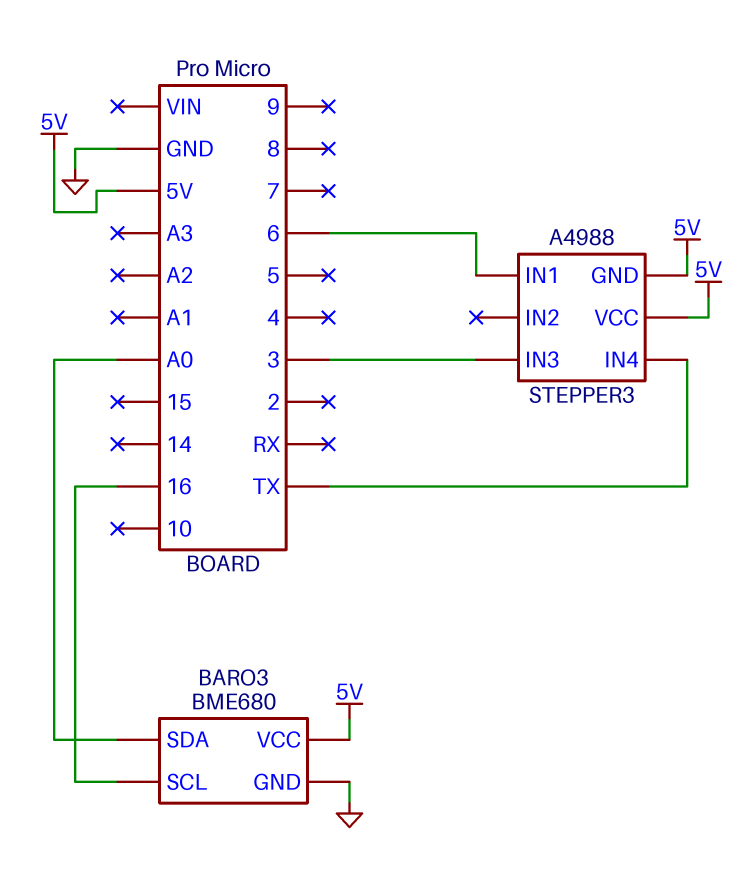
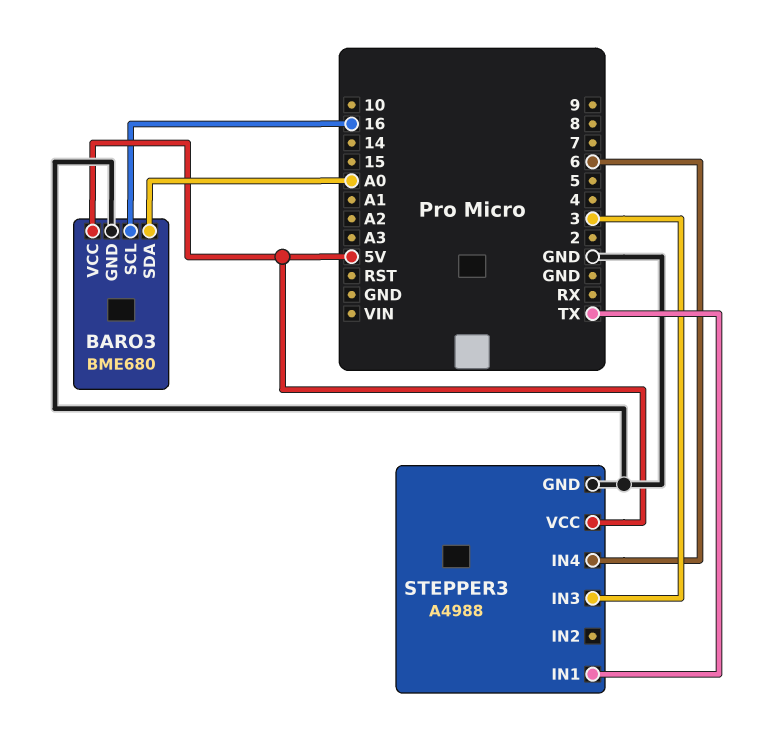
STEPPER3 pin GND: 5V -> GND
STEPPER3 pin IN1: 6 -> TX
STEPPER3 pin IN4: TX -> 6

